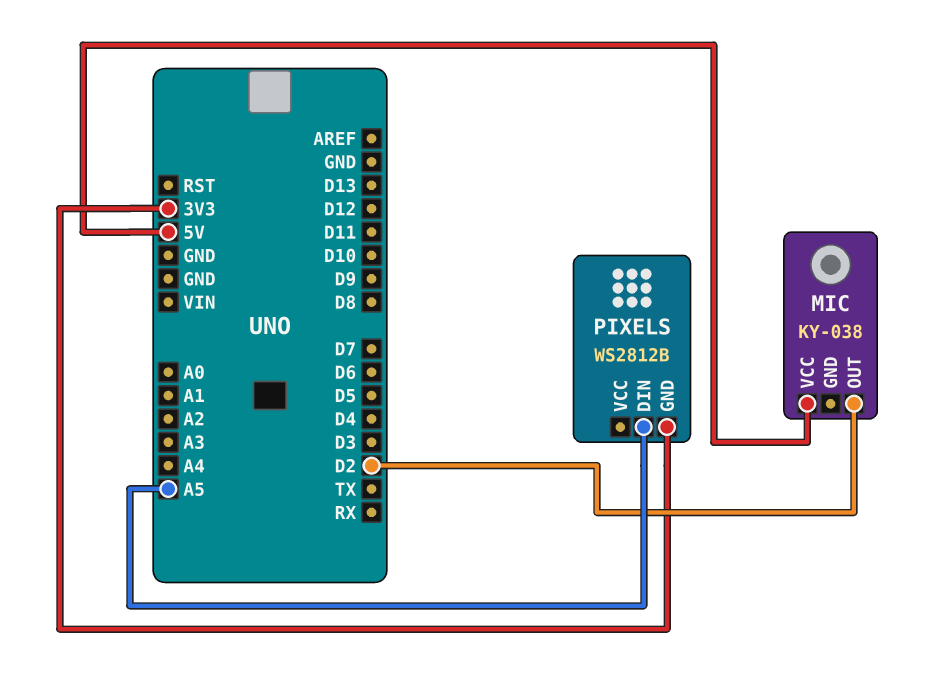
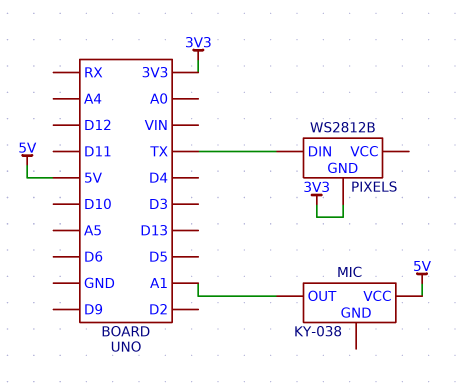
MIC pin OUT: D2 -> A1
PIXELS pin DIN: A5 -> TX

